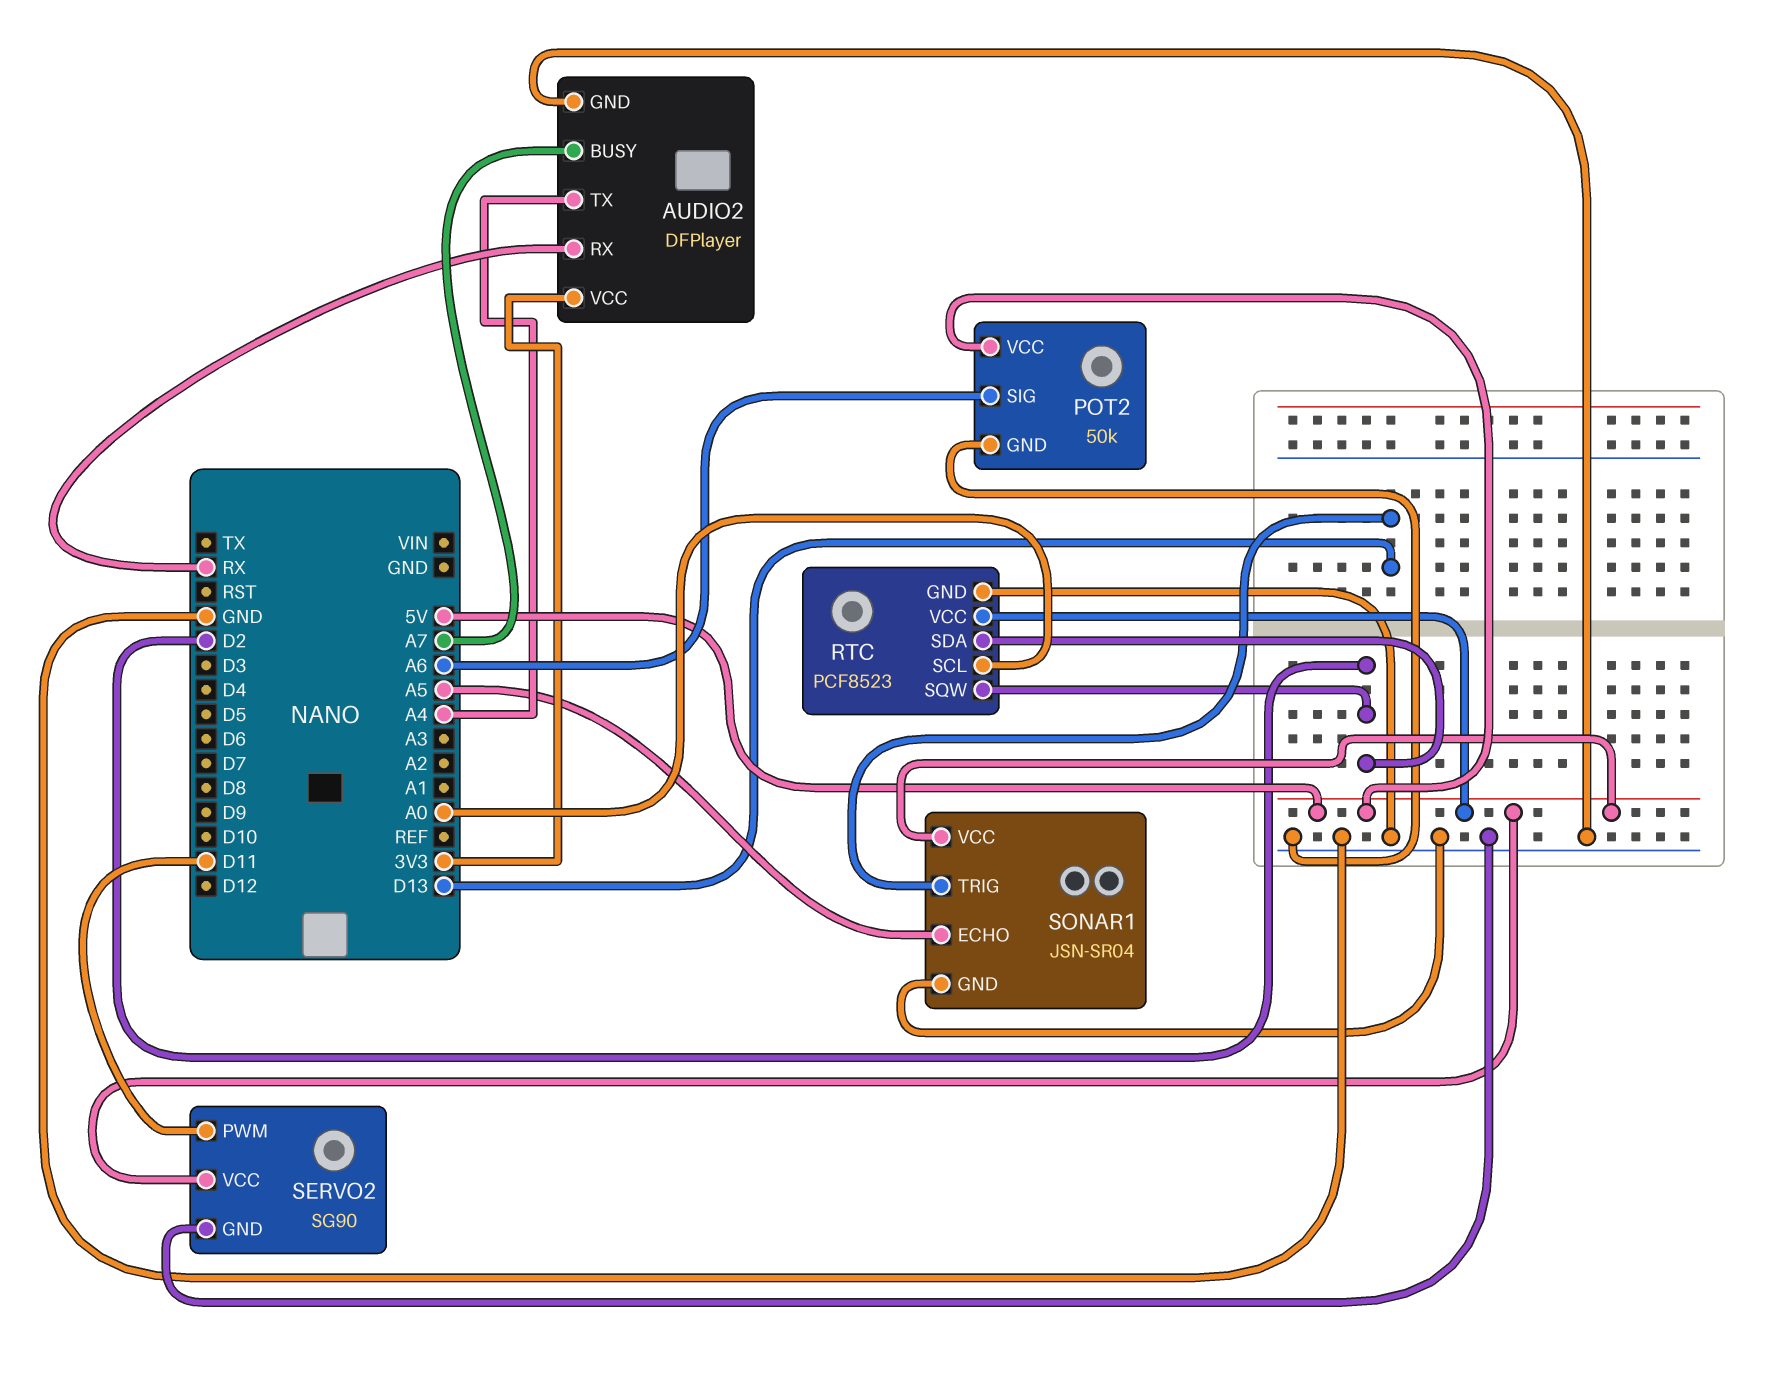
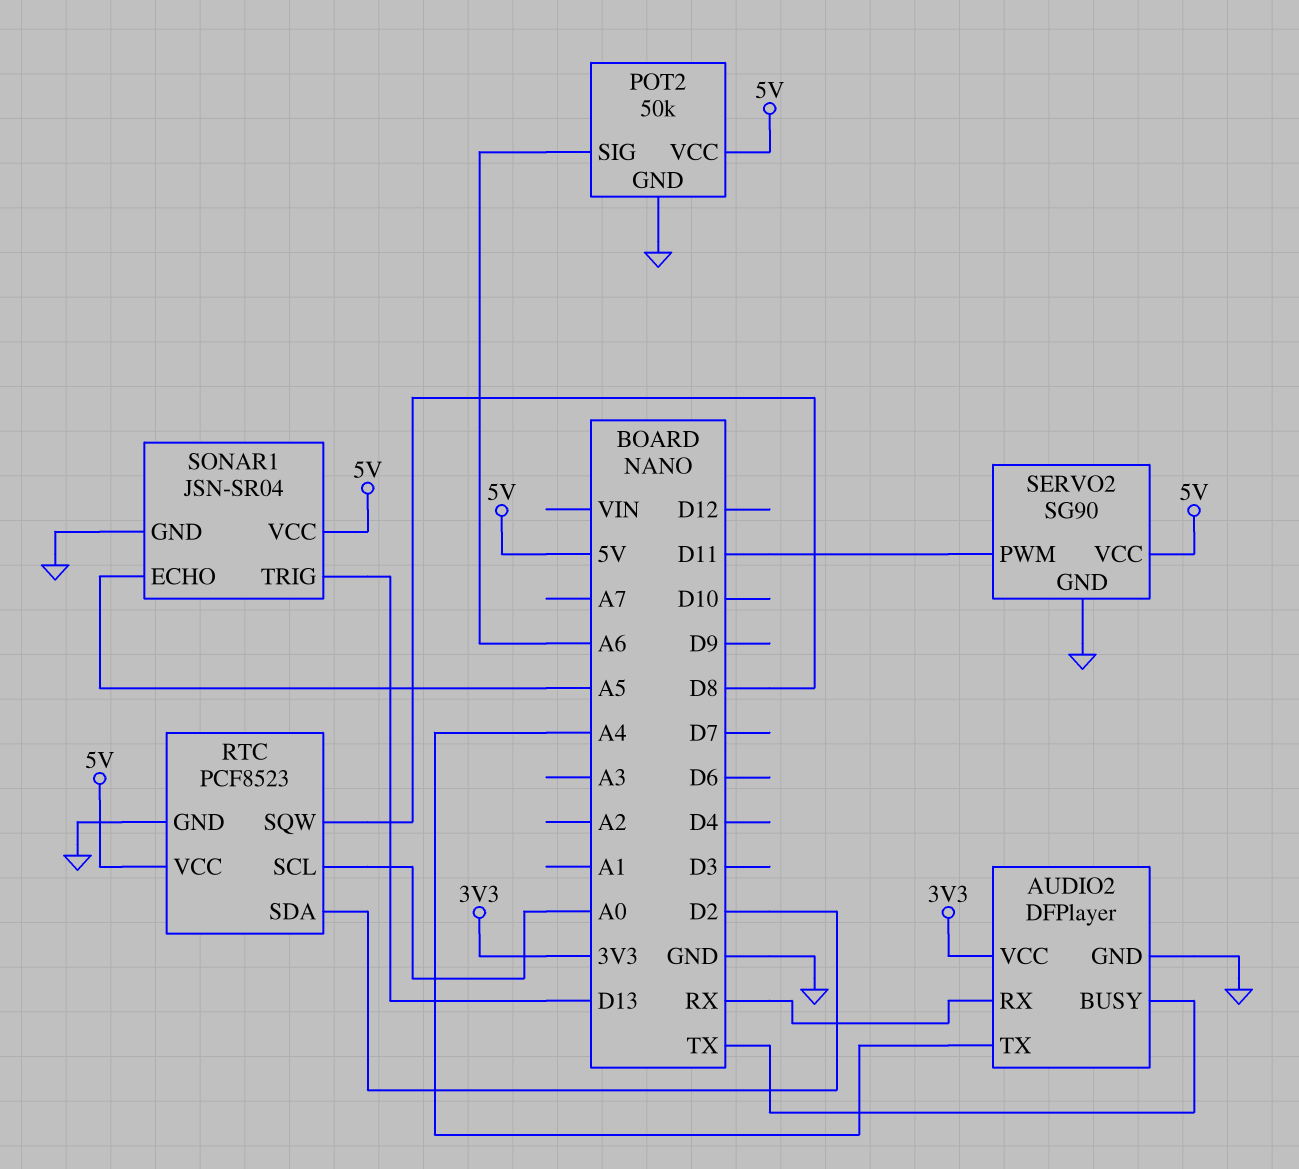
AUDIO2 pin BUSY: A7 -> TX
RTC pin SQW: D2 -> D8

